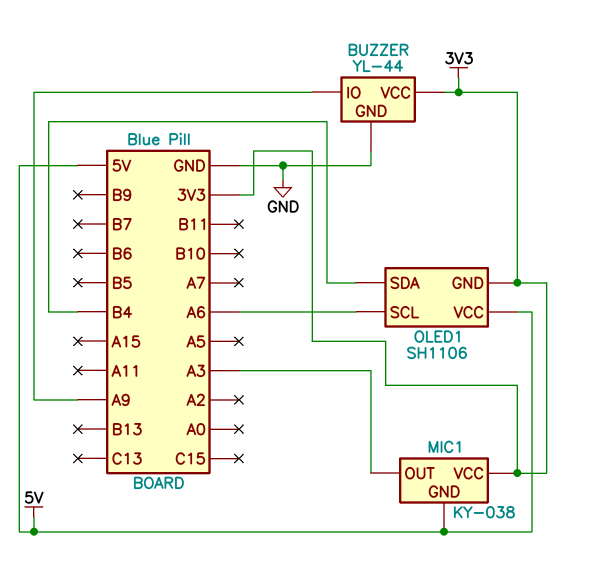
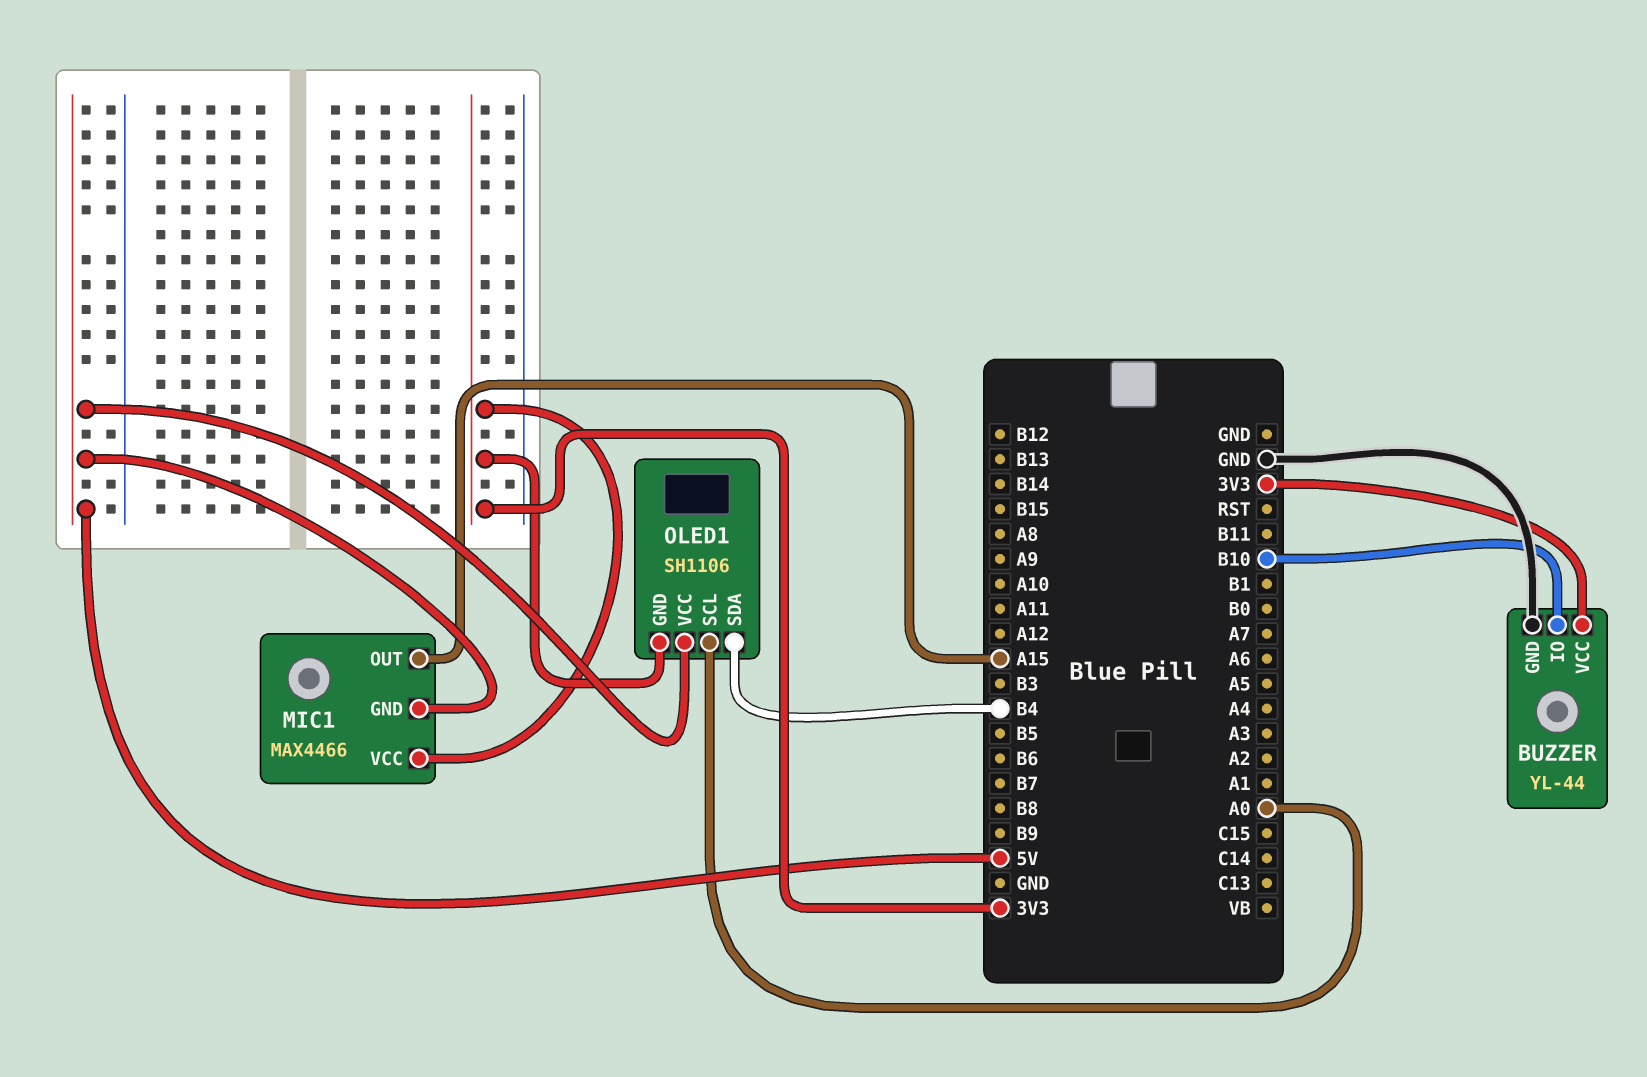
BUZZER pin IO: A9 -> B10
MIC1: KY-038 -> MAX4466
MIC1 pin OUT: A3 -> A15
OLED1 pin SCL: A6 -> A0

